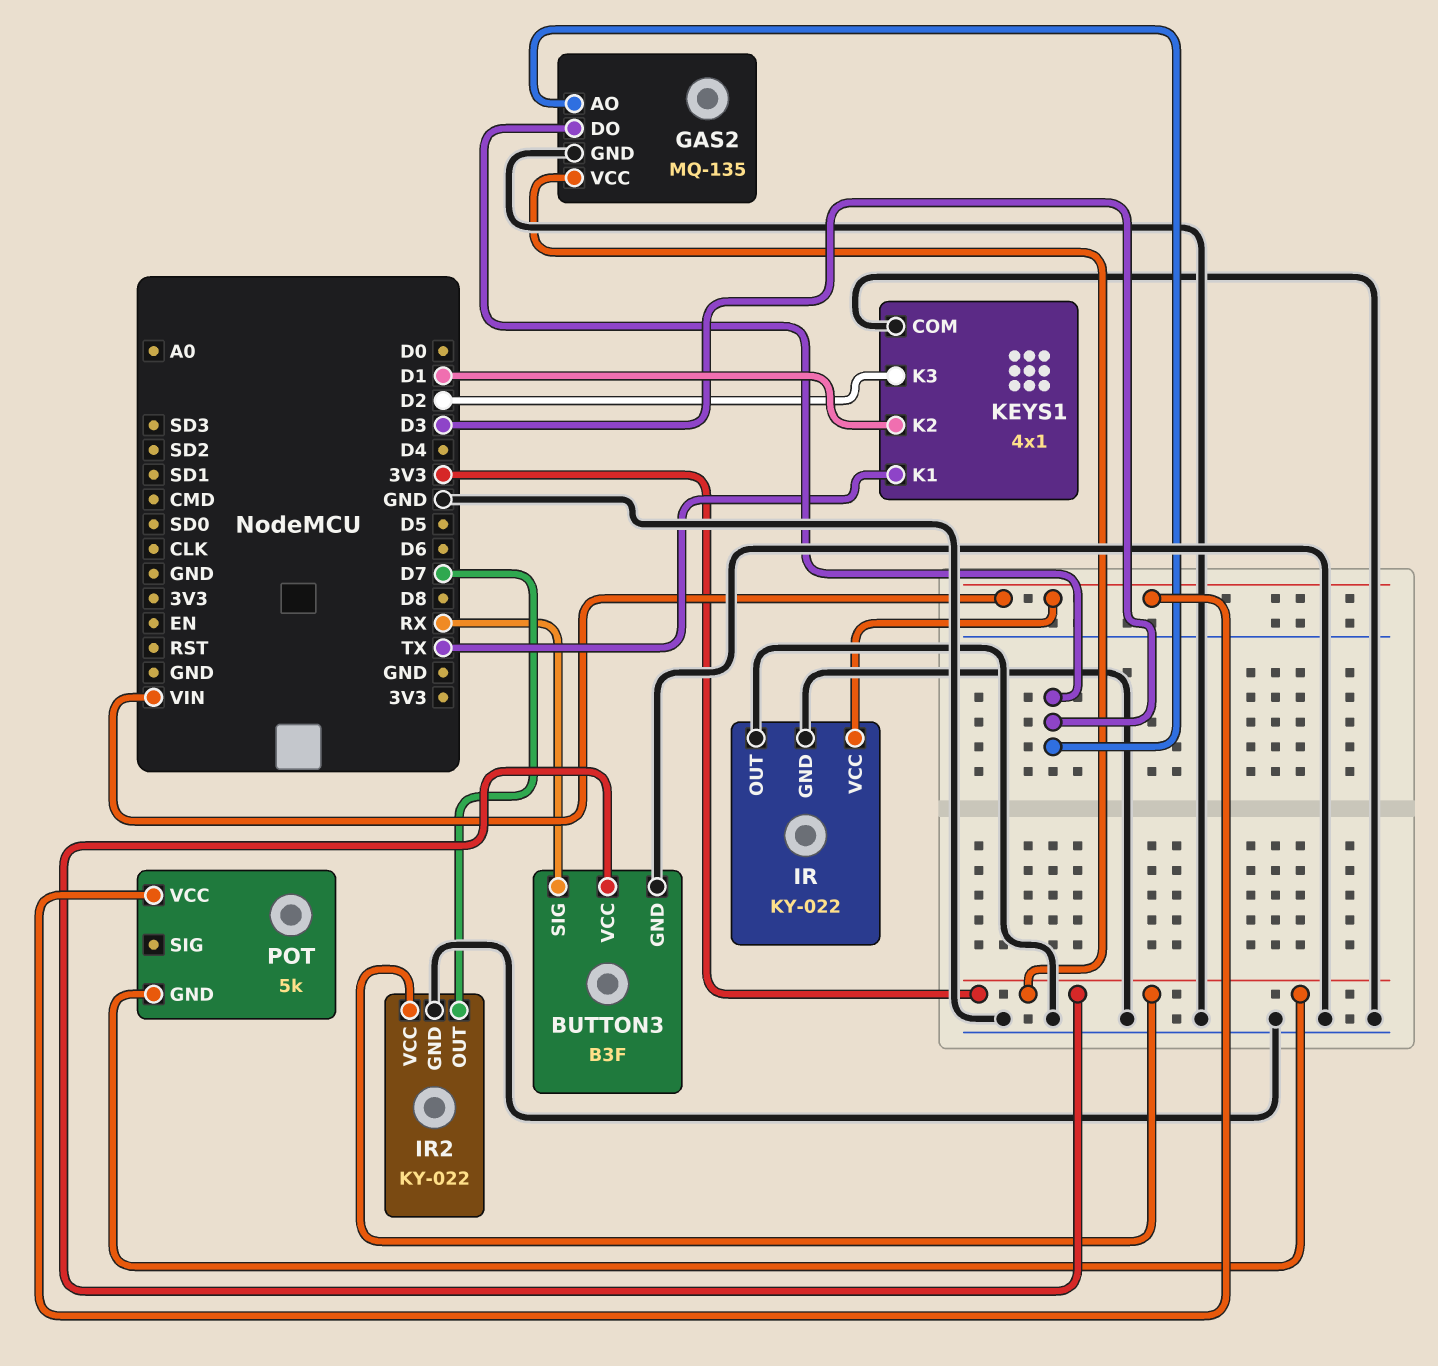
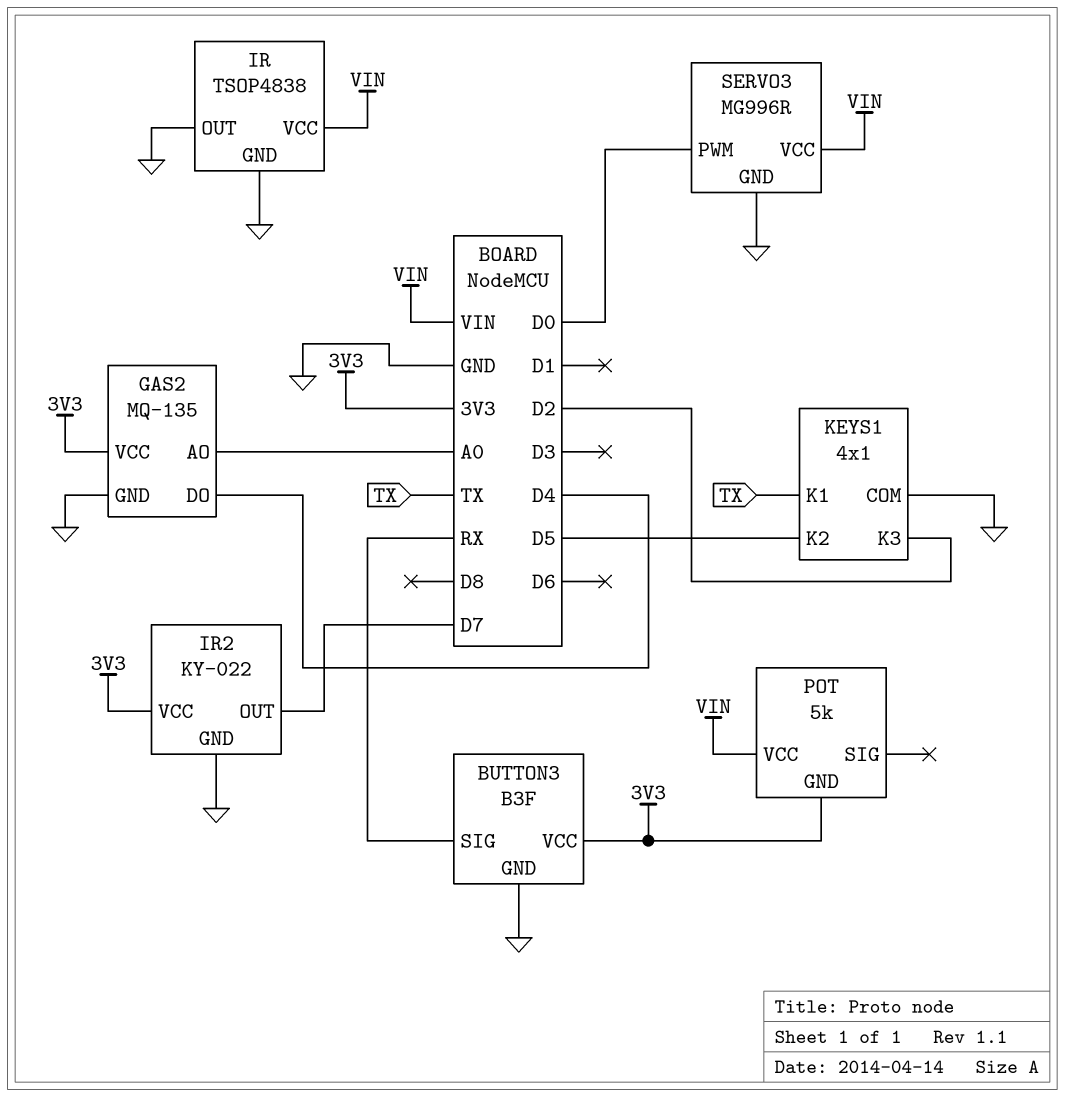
GAS2 pin AO: D3 -> A0
GAS2 pin DO: D3 -> D4
IR: KY-022 -> TSOP4838
KEYS1 pin K2: D1 -> D5
SERVO3: none -> MG996R
SERVO3 pin GND: none -> GND
SERVO3 pin PWM: none -> D0
SERVO3 pin VCC: none -> VIN

